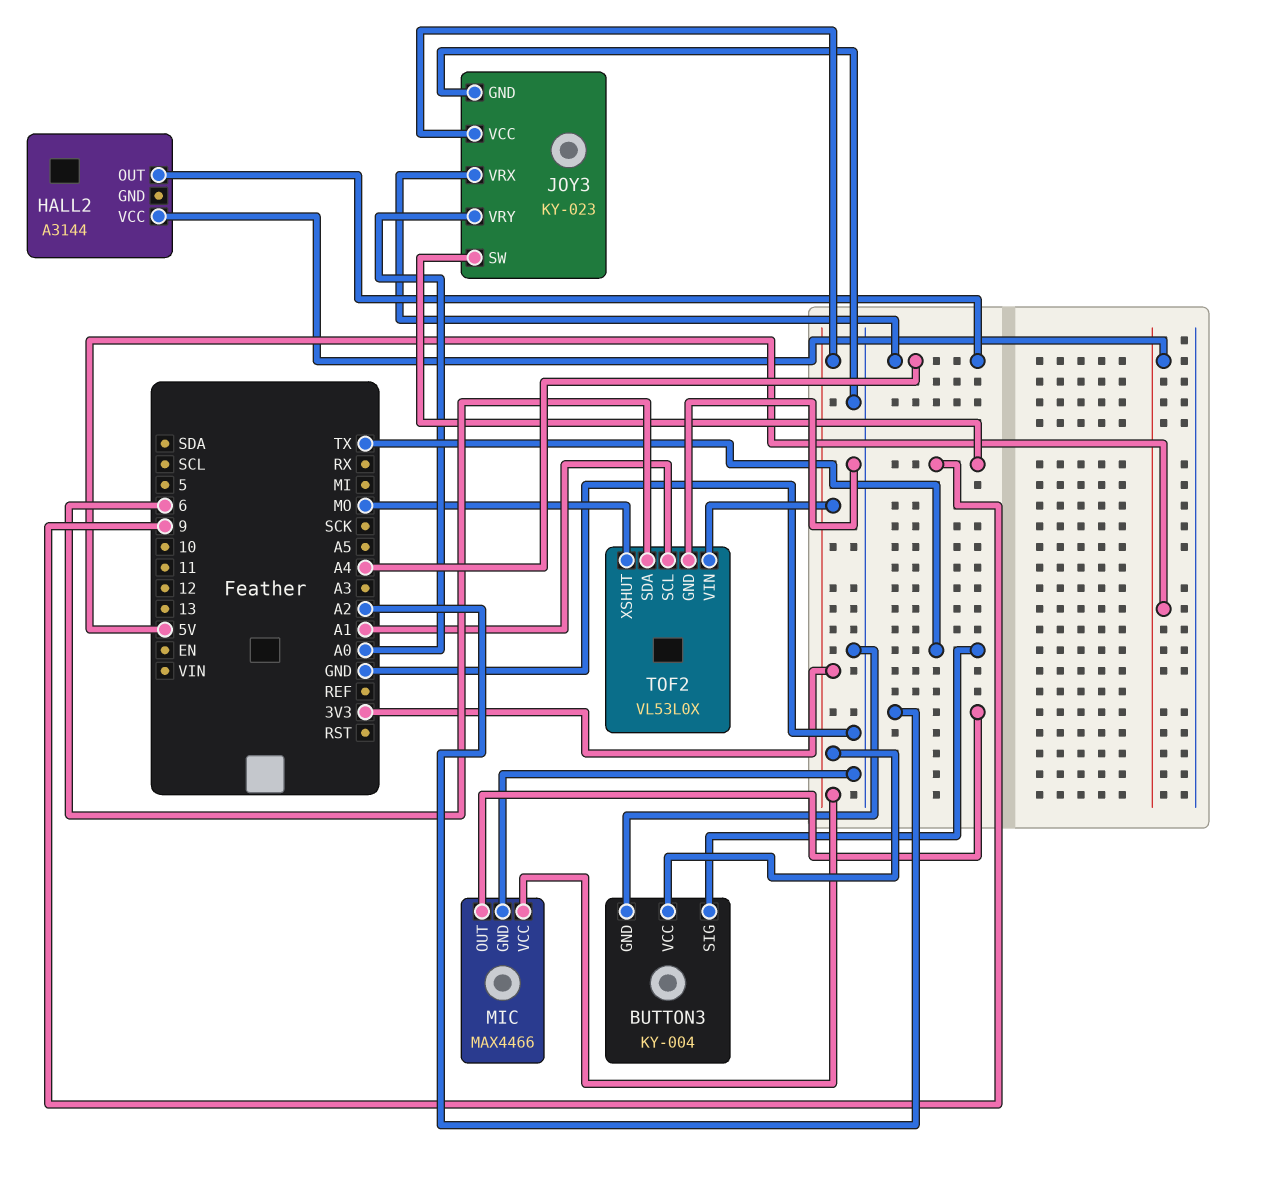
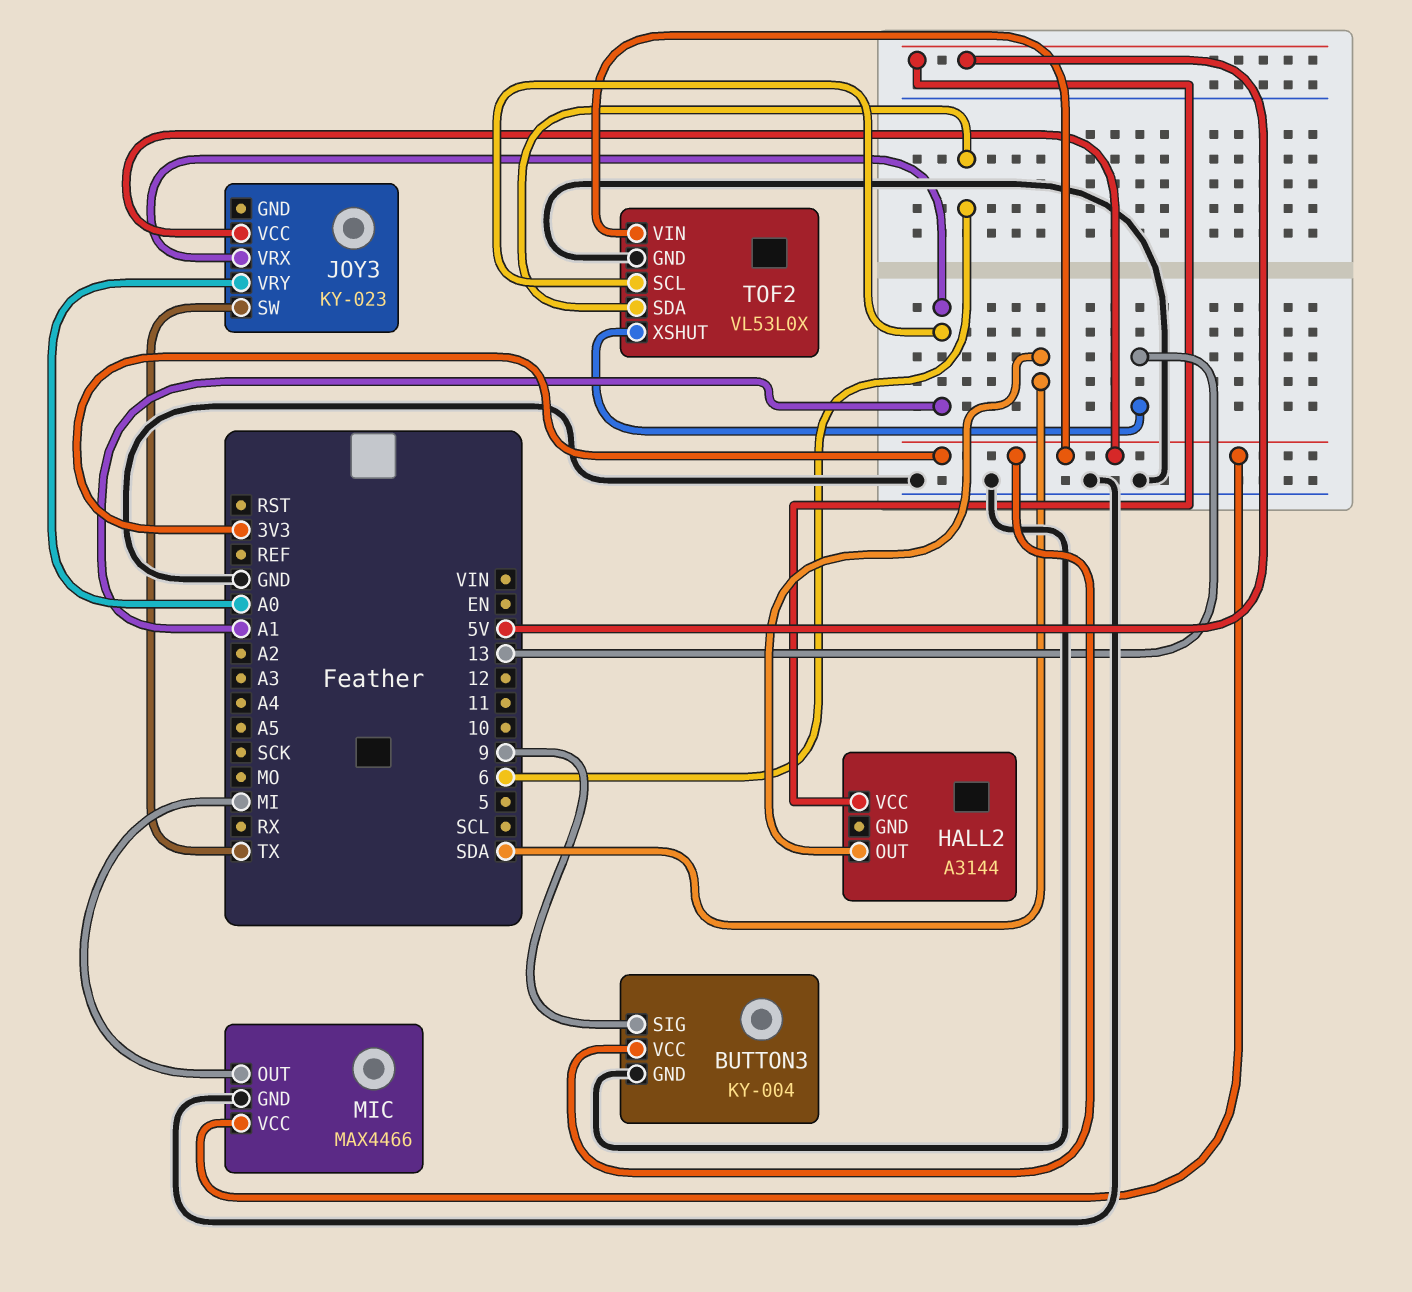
BUTTON3 pin SIG: TX -> 9
HALL2 pin OUT: A4 -> SDA
JOY3 pin GND: GND -> none
JOY3 pin SW: 9 -> TX
JOY3 pin VRX: A4 -> A1
MIC pin OUT: A2 -> MI
TOF2 pin XSHUT: MO -> 13

